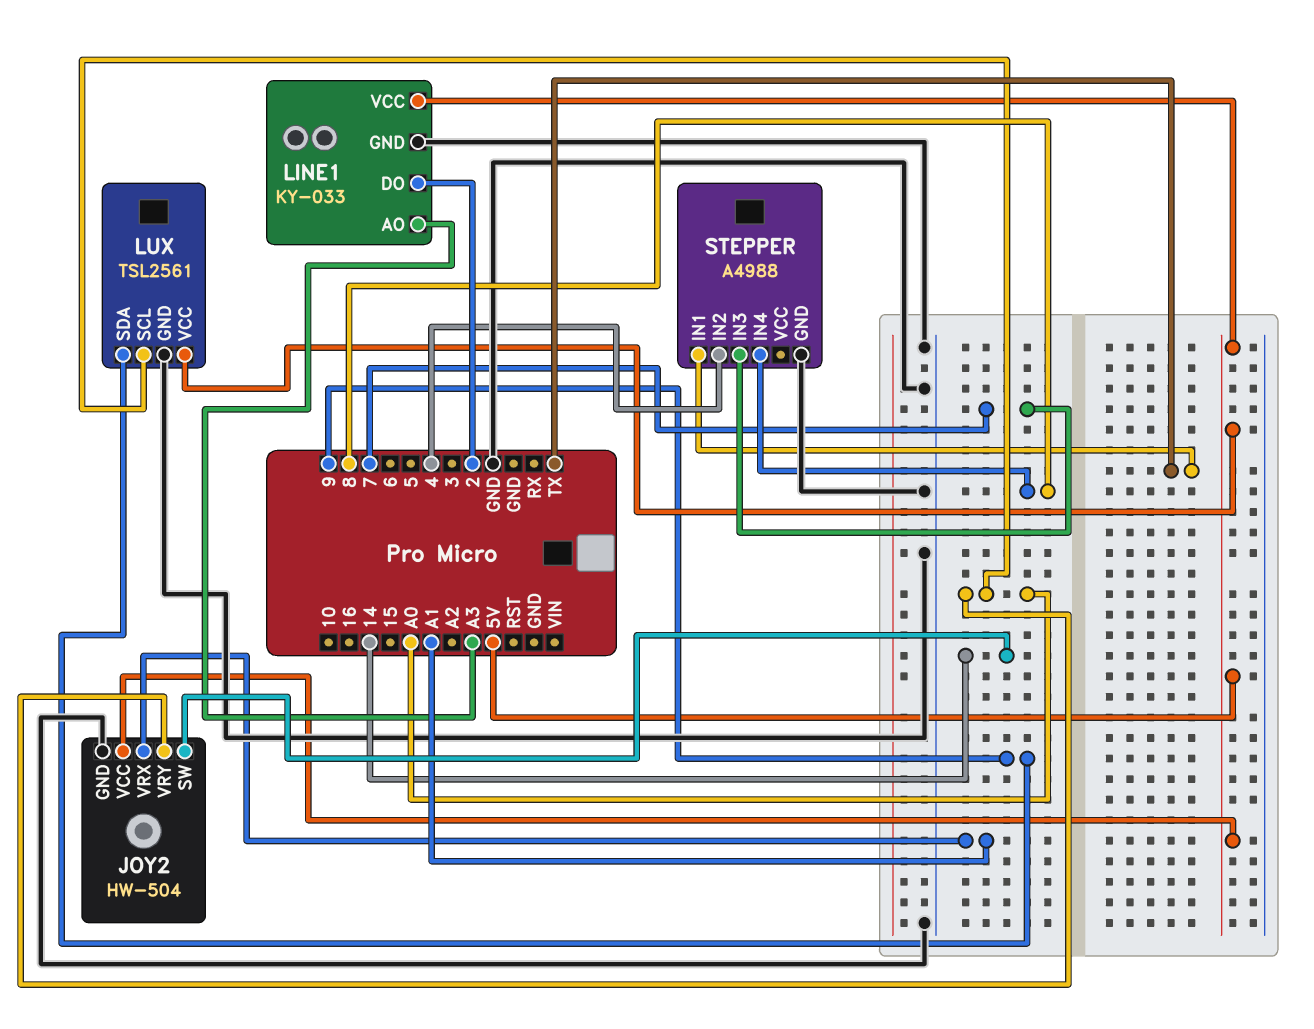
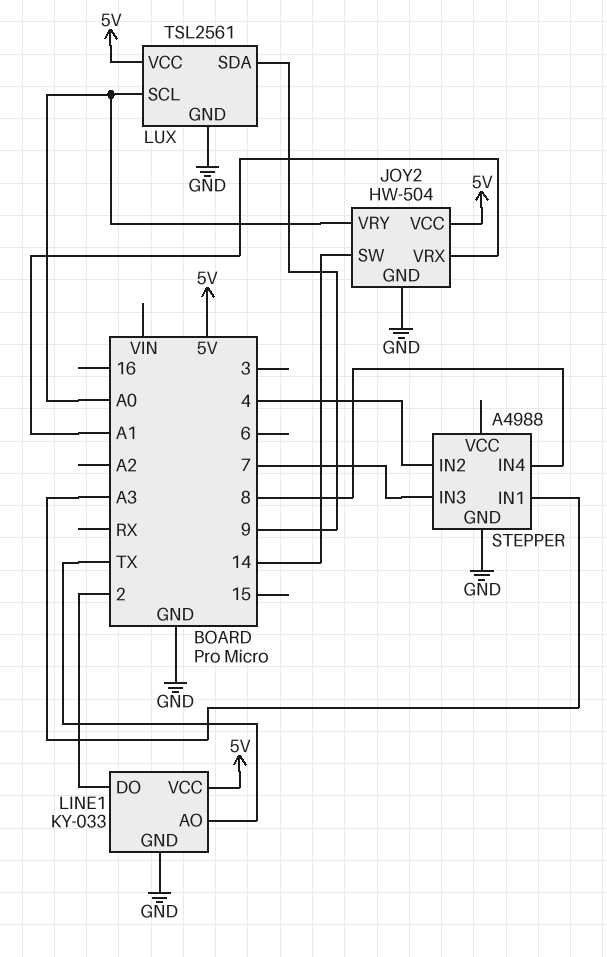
LINE1 pin AO: A3 -> TX
STEPPER pin IN1: TX -> A3

